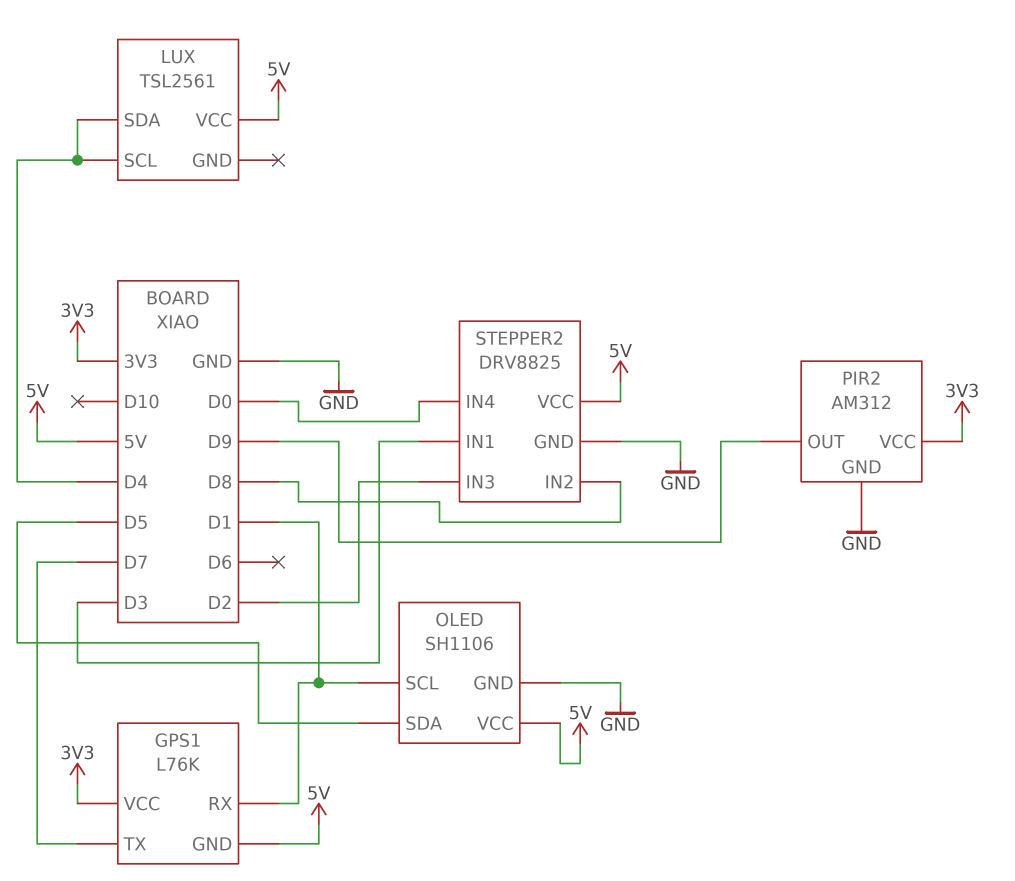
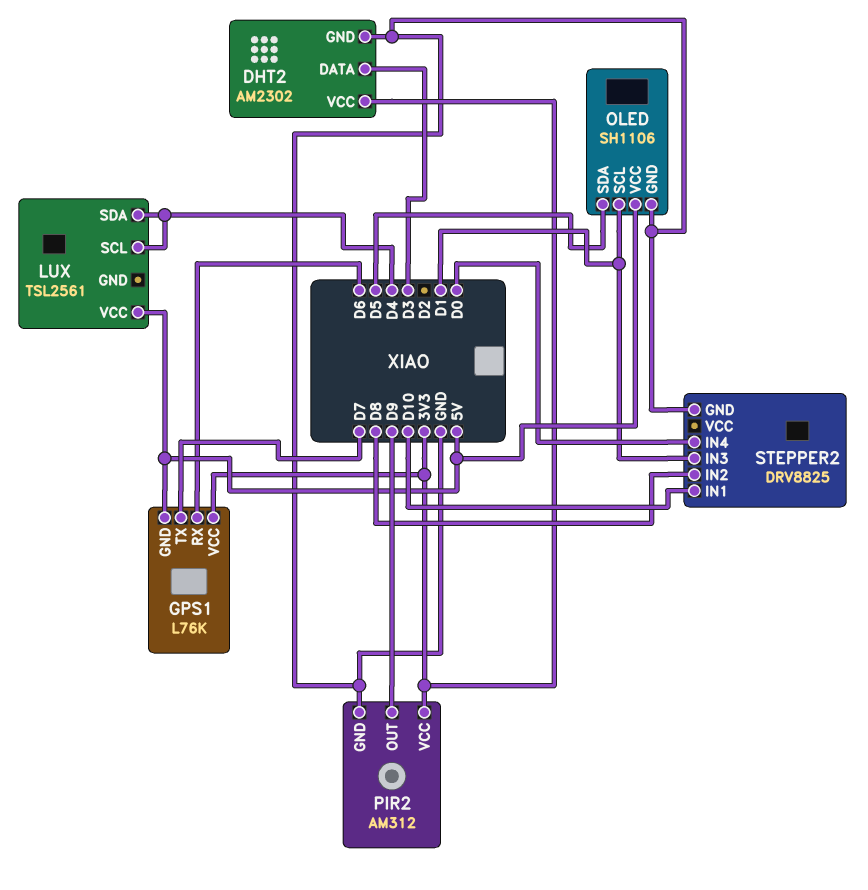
DHT2: none -> AM2302
DHT2 pin DATA: none -> D3
DHT2 pin GND: none -> GND
DHT2 pin VCC: none -> 3V3
GPS1 pin RX: D1 -> D6
STEPPER2 pin IN1: D3 -> D10
STEPPER2 pin IN3: D2 -> D1
STEPPER2 pin VCC: 5V -> none

